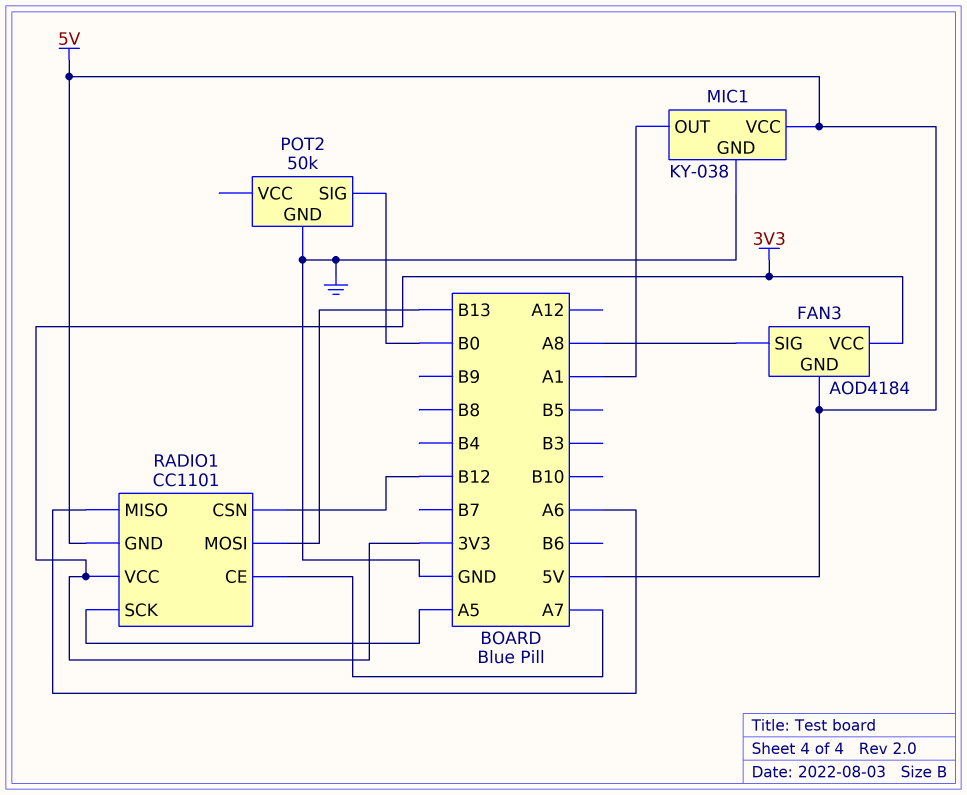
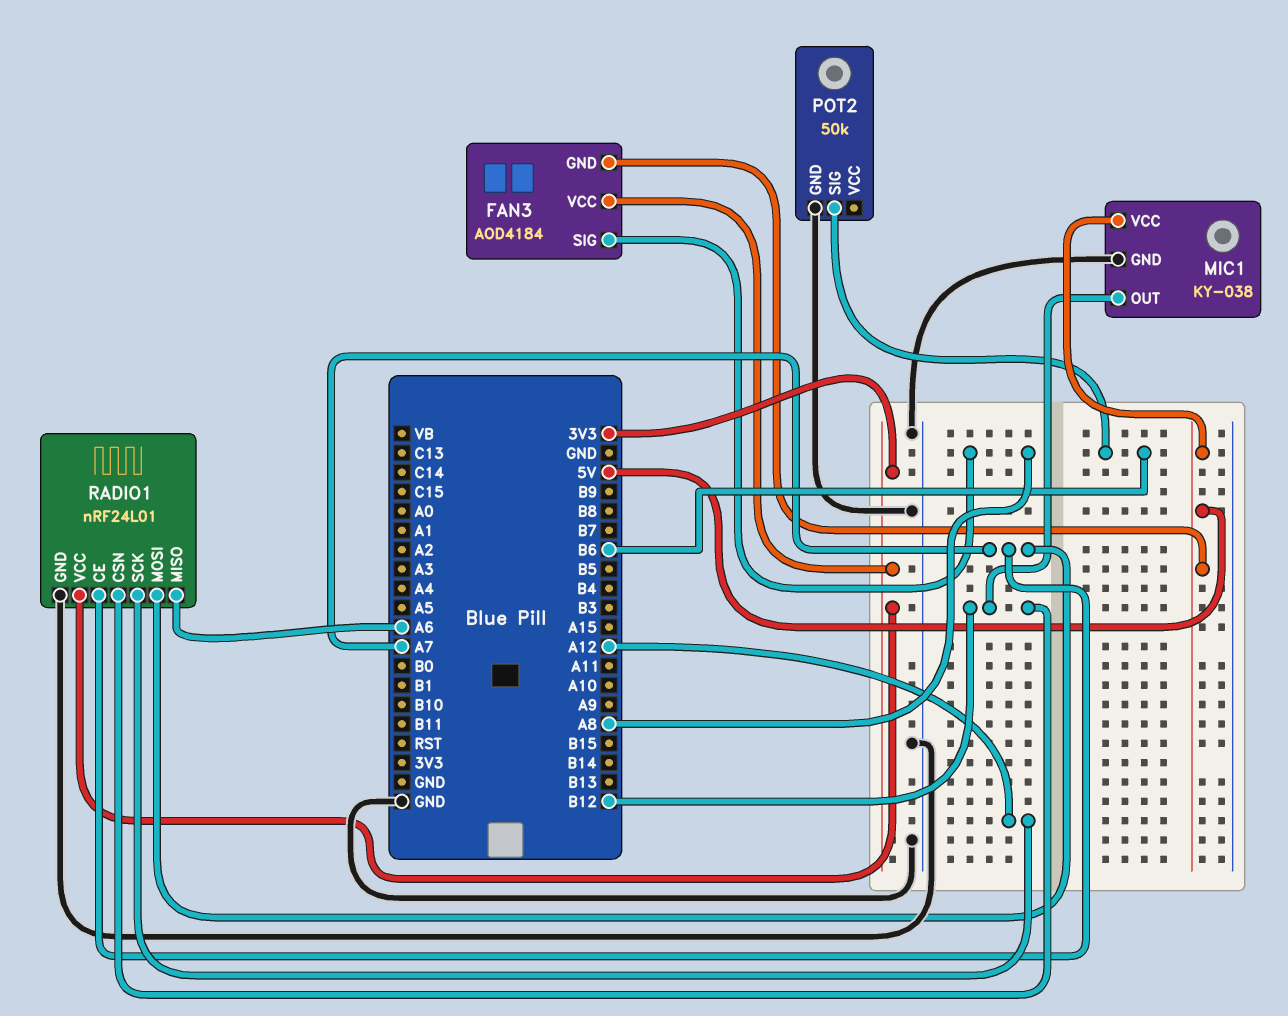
MIC1 pin OUT: A1 -> B12
POT2 pin SIG: B0 -> B6
RADIO1: CC1101 -> nRF24L01
RADIO1 pin GND: 5V -> GND
RADIO1 pin MOSI: B13 -> A7
RADIO1 pin SCK: A5 -> A12

